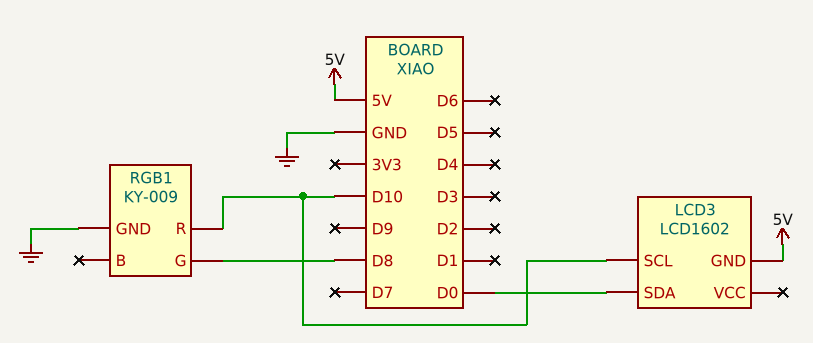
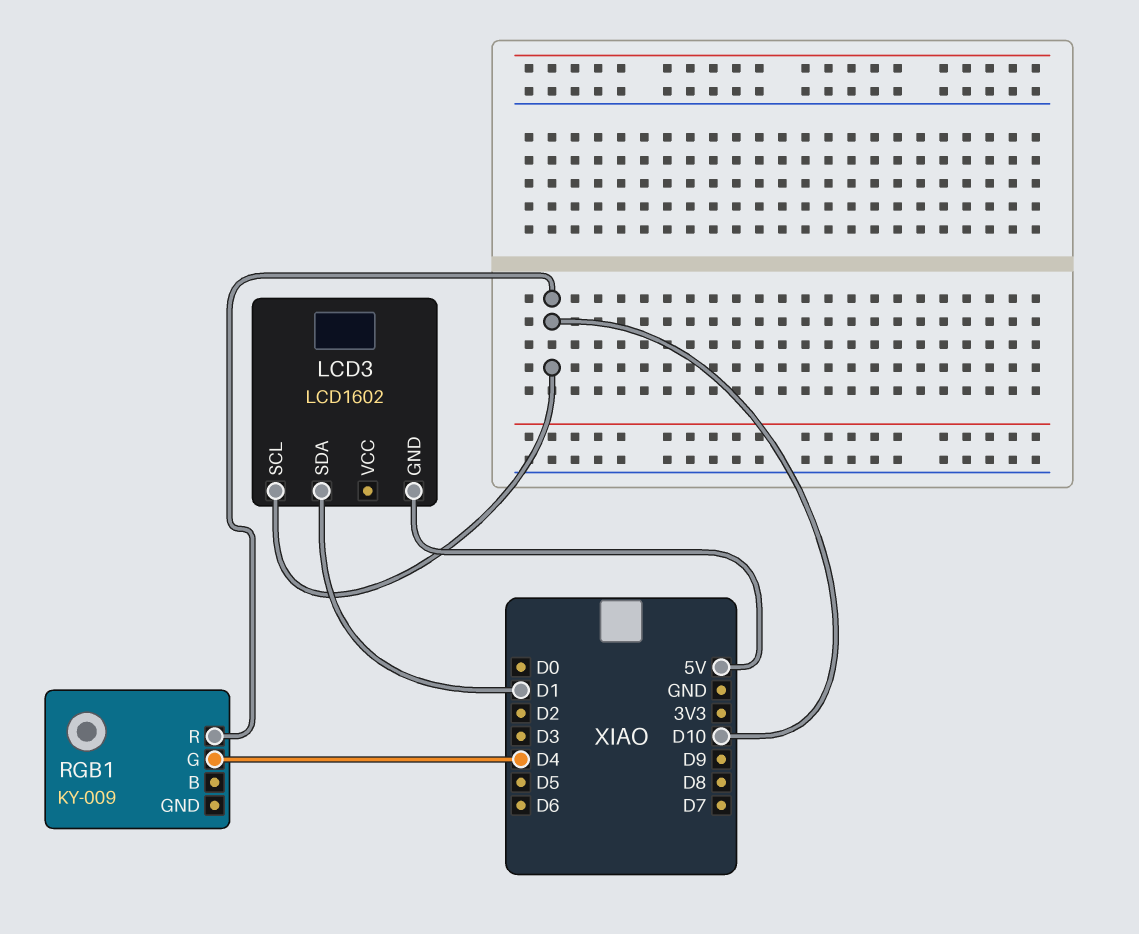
LCD3 pin SDA: D0 -> D1
RGB1 pin G: D8 -> D4
RGB1 pin GND: GND -> none

